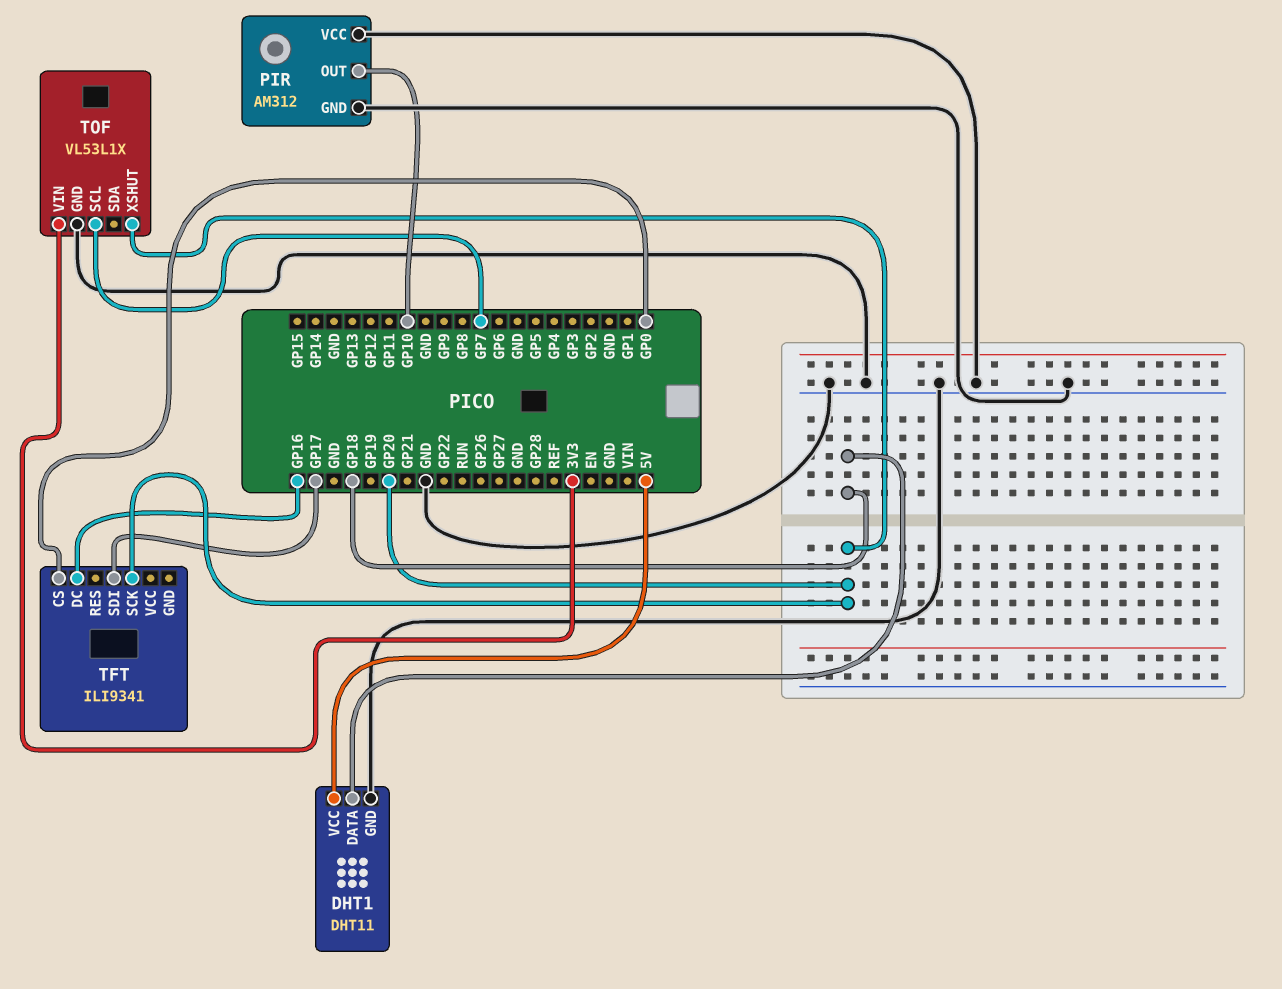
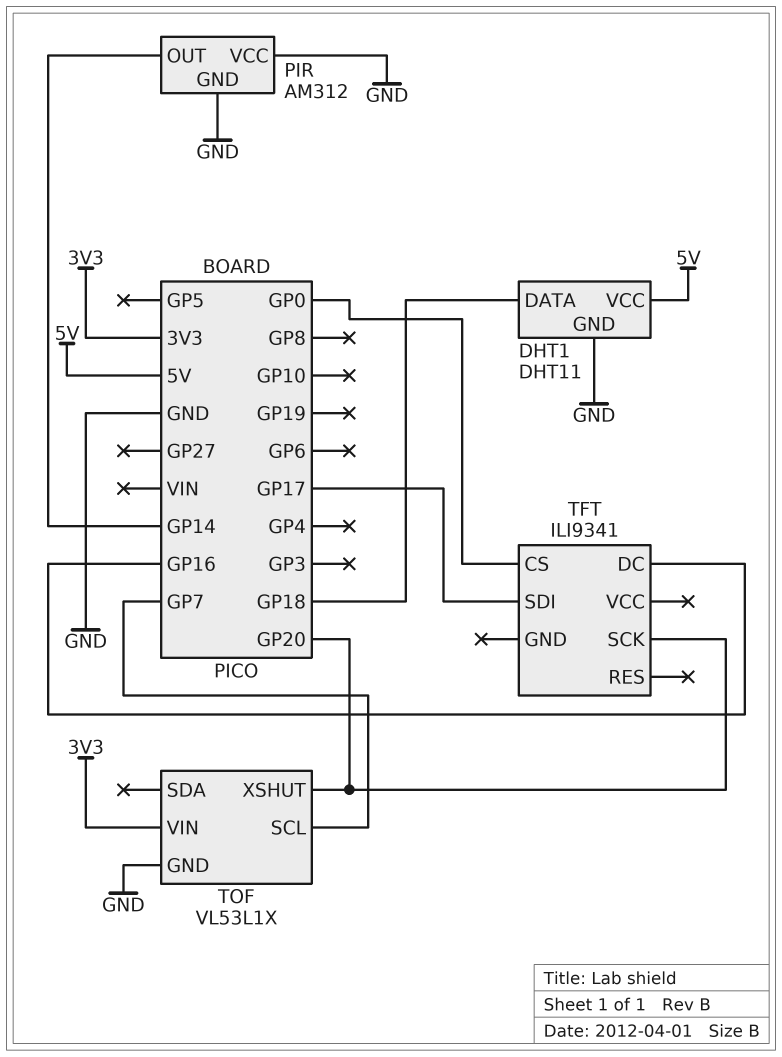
PIR pin OUT: GP10 -> GP14

